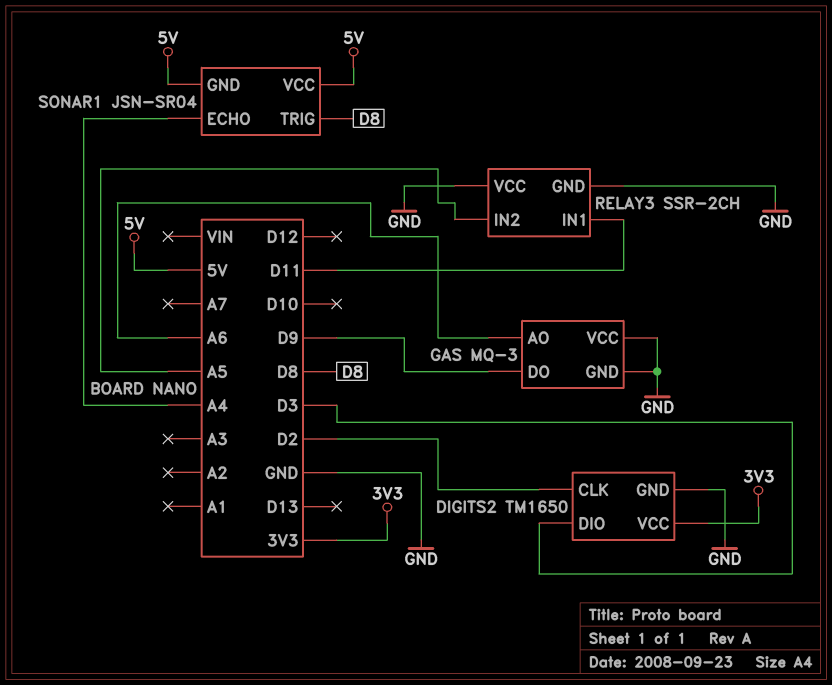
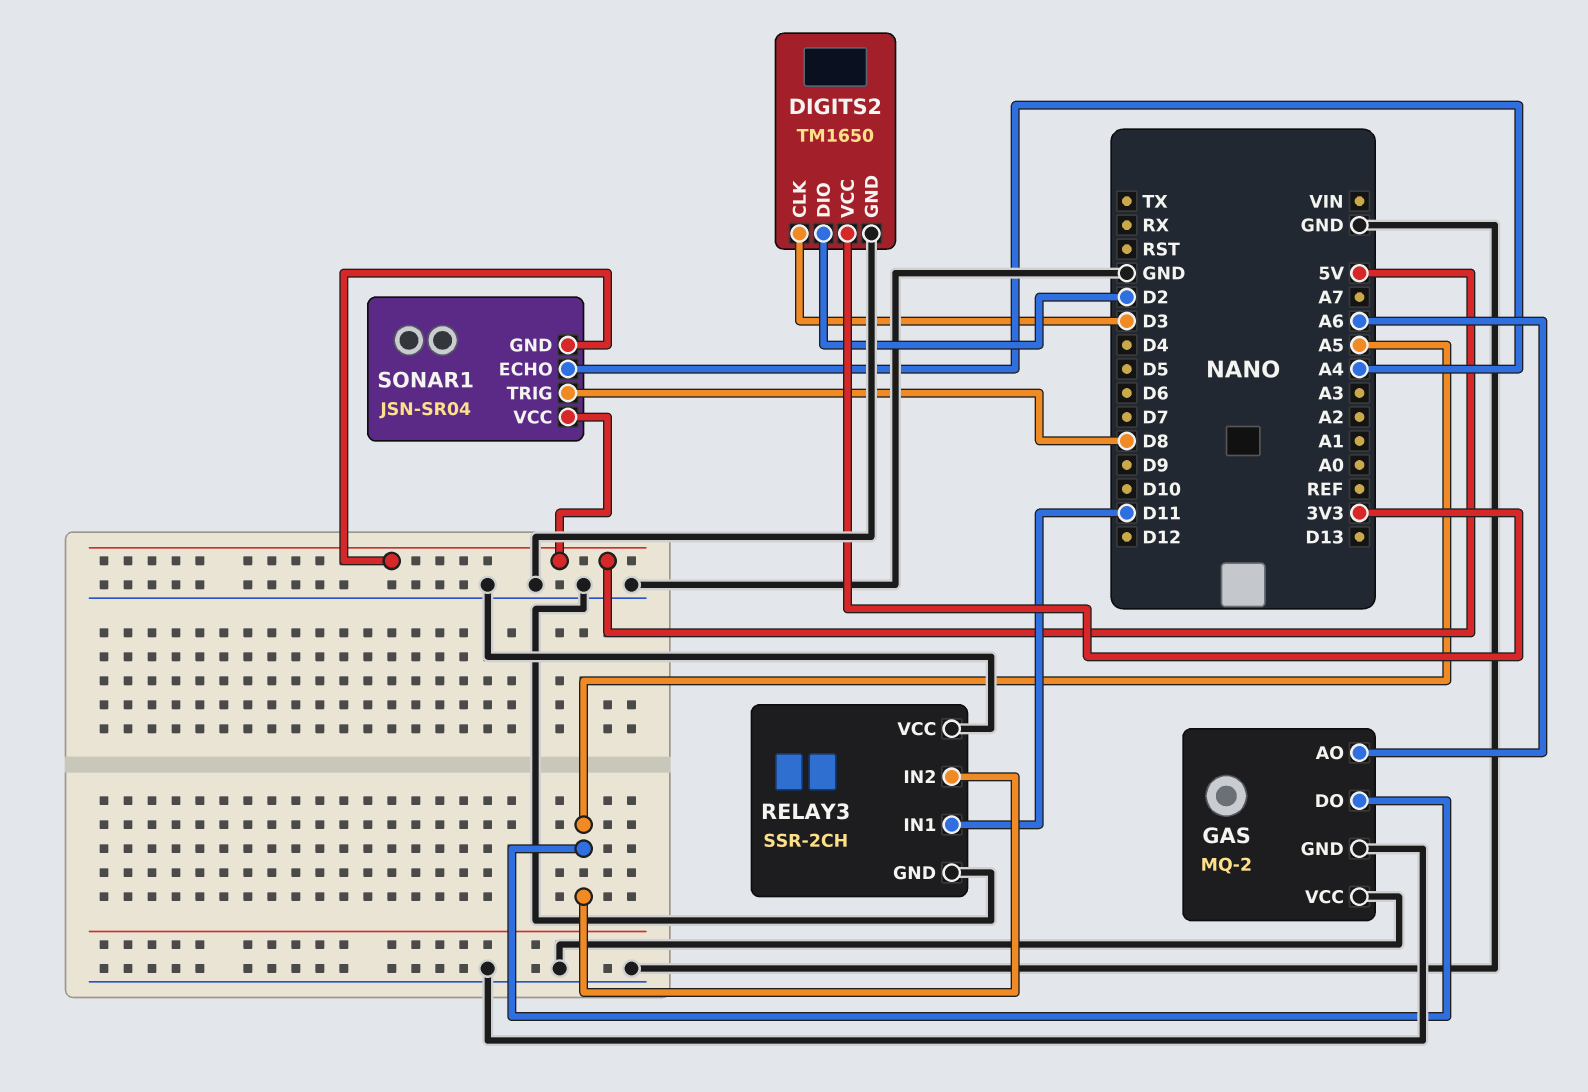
DIGITS2 pin CLK: D2 -> D3
DIGITS2 pin DIO: D3 -> D2
GAS: MQ-3 -> MQ-2
GAS pin DO: D9 -> A5

